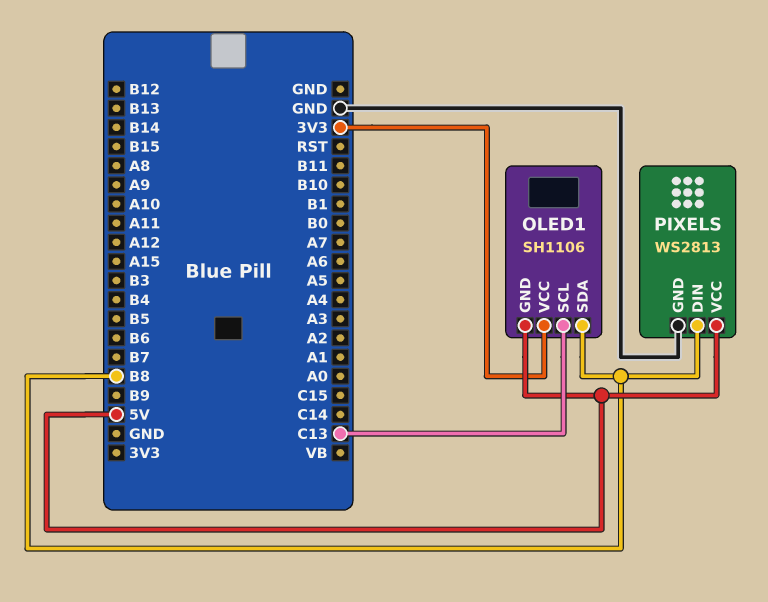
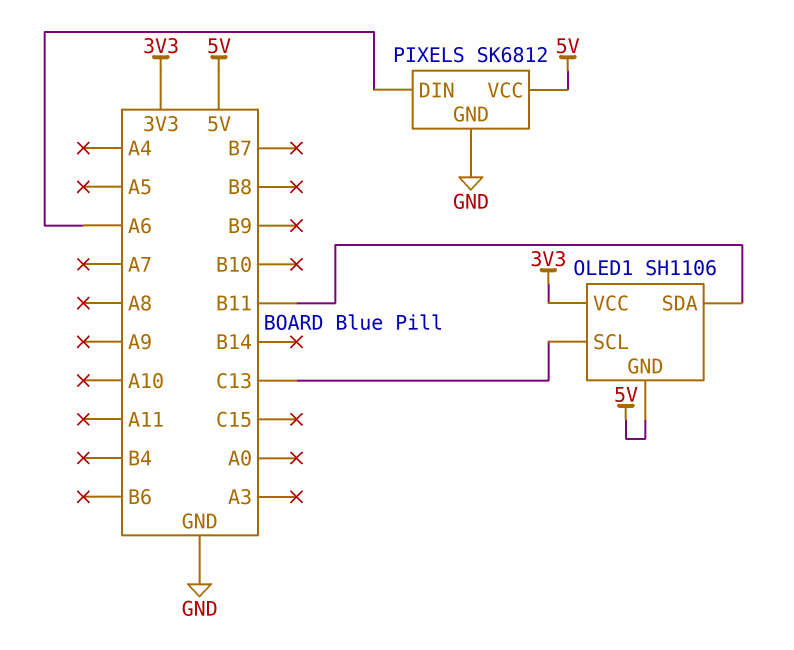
OLED1 pin SDA: B8 -> B11
PIXELS: WS2813 -> SK6812
PIXELS pin DIN: B8 -> A6

